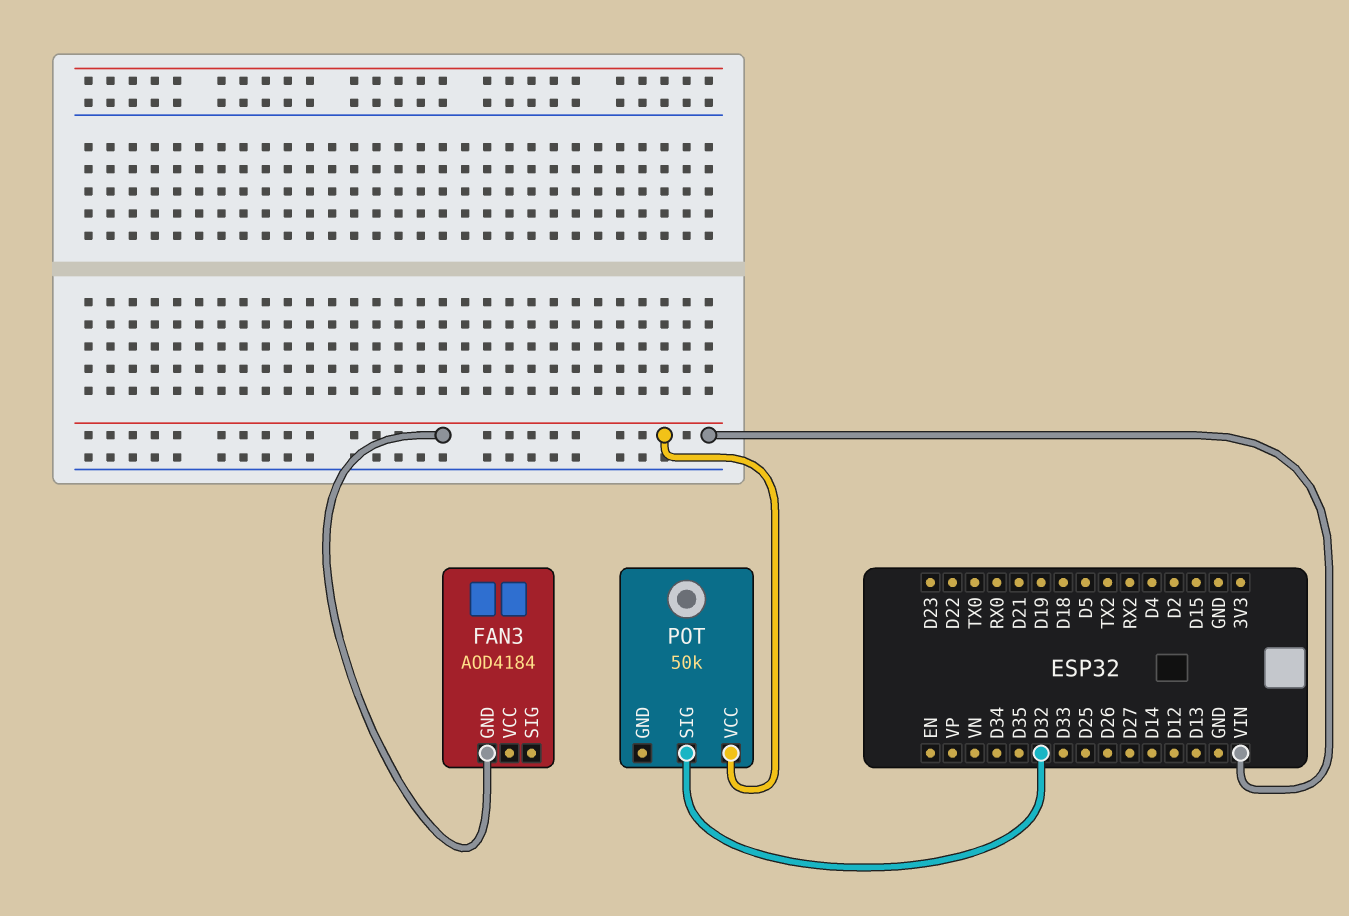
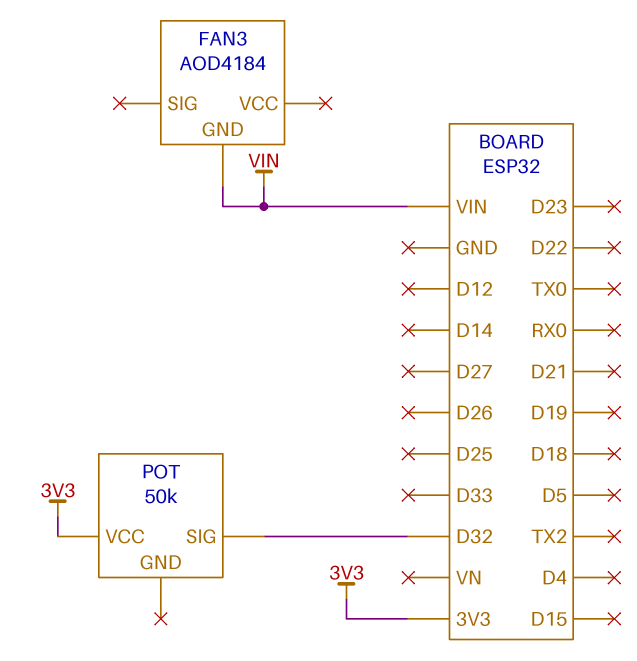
POT pin VCC: VIN -> 3V3

